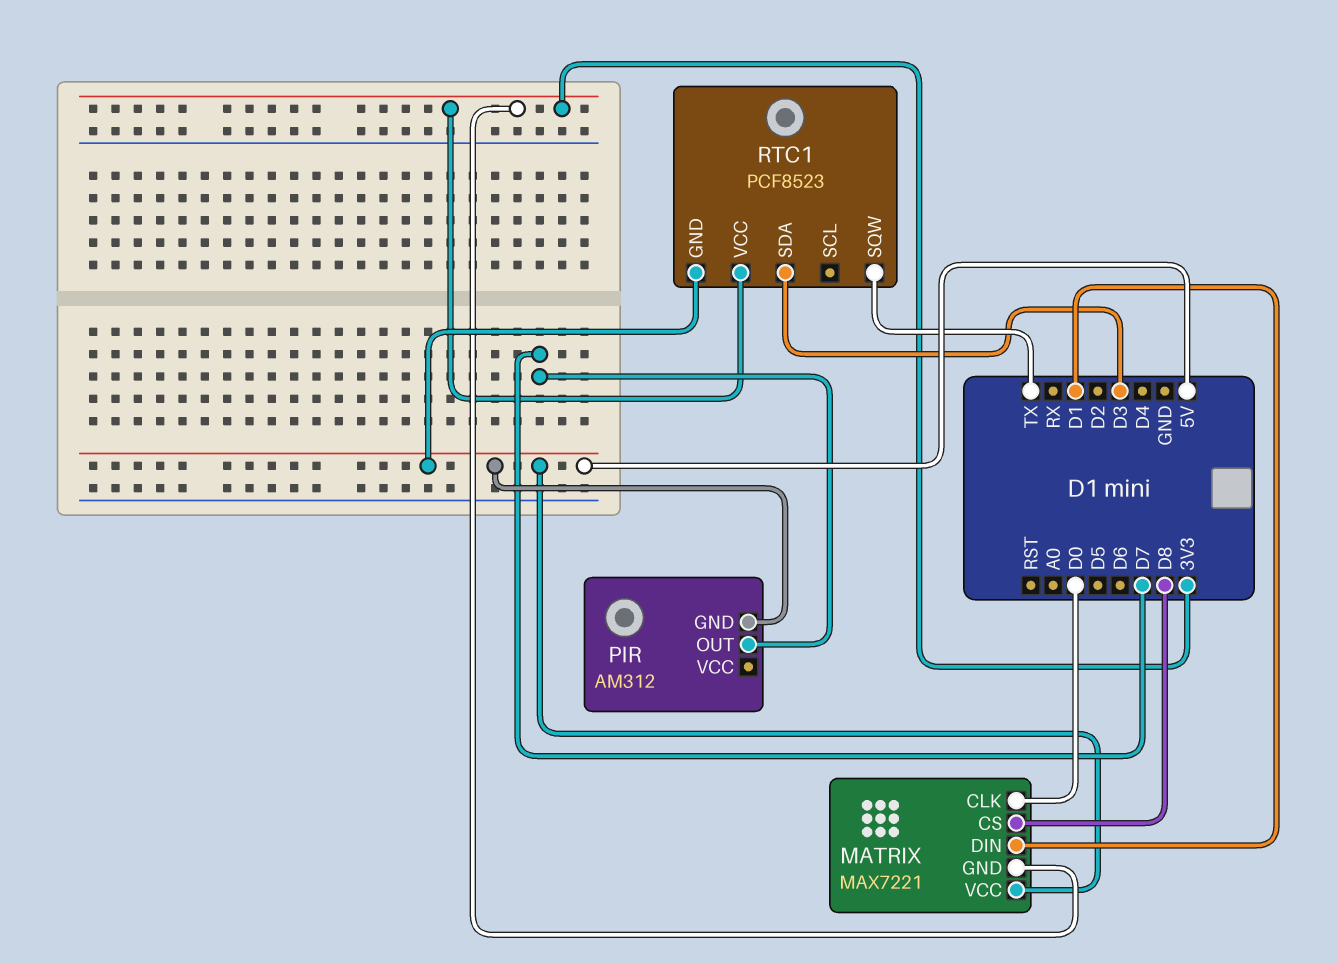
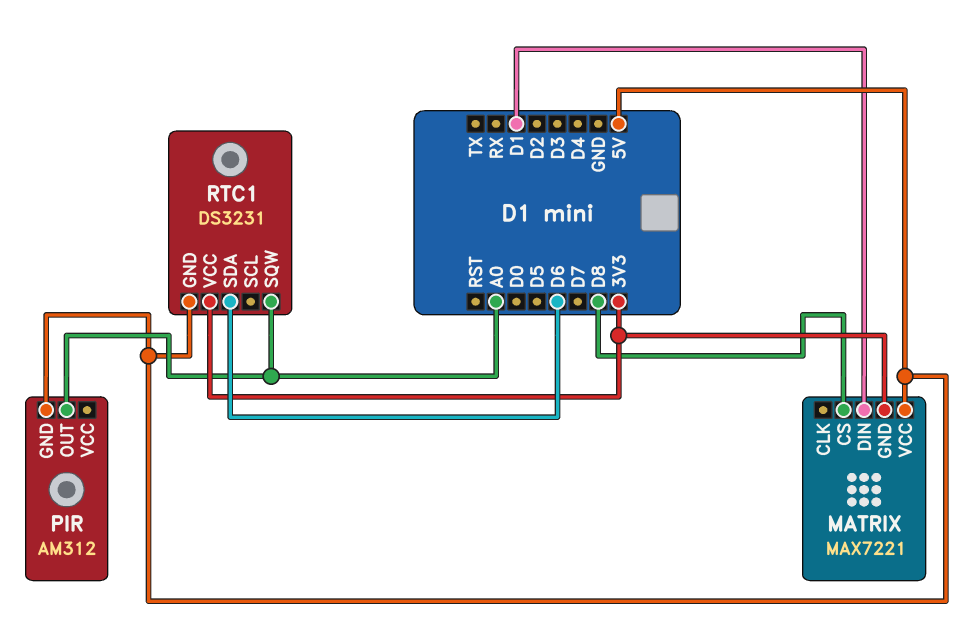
MATRIX pin CLK: D0 -> none
PIR pin OUT: D7 -> A0
RTC1: PCF8523 -> DS3231
RTC1 pin SDA: D3 -> D6
RTC1 pin SQW: TX -> A0

